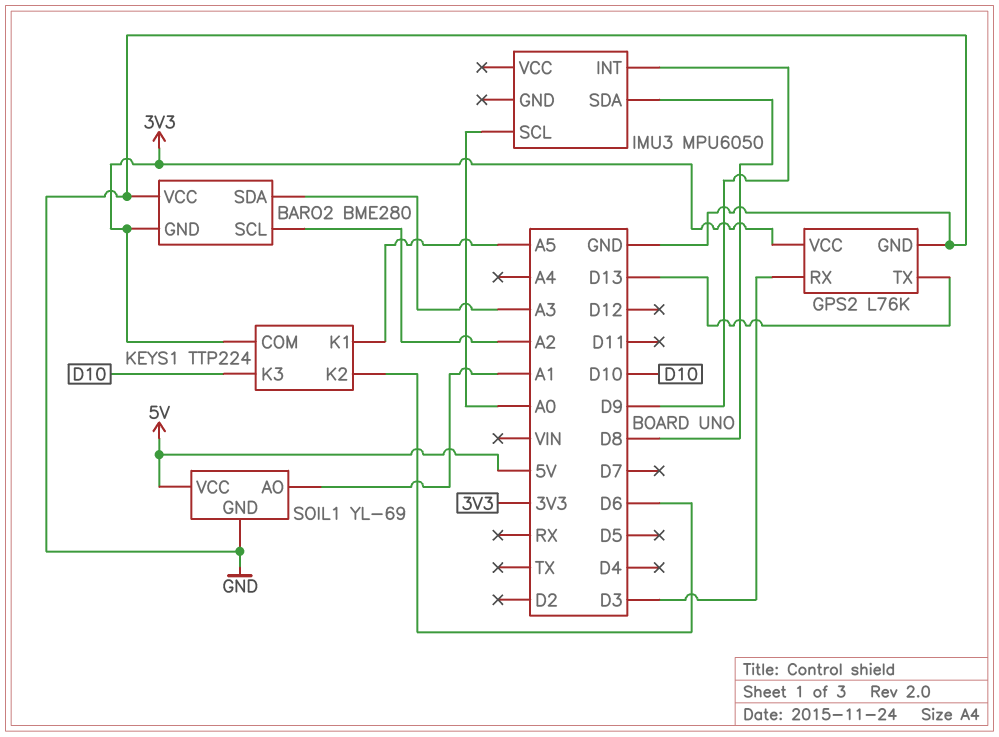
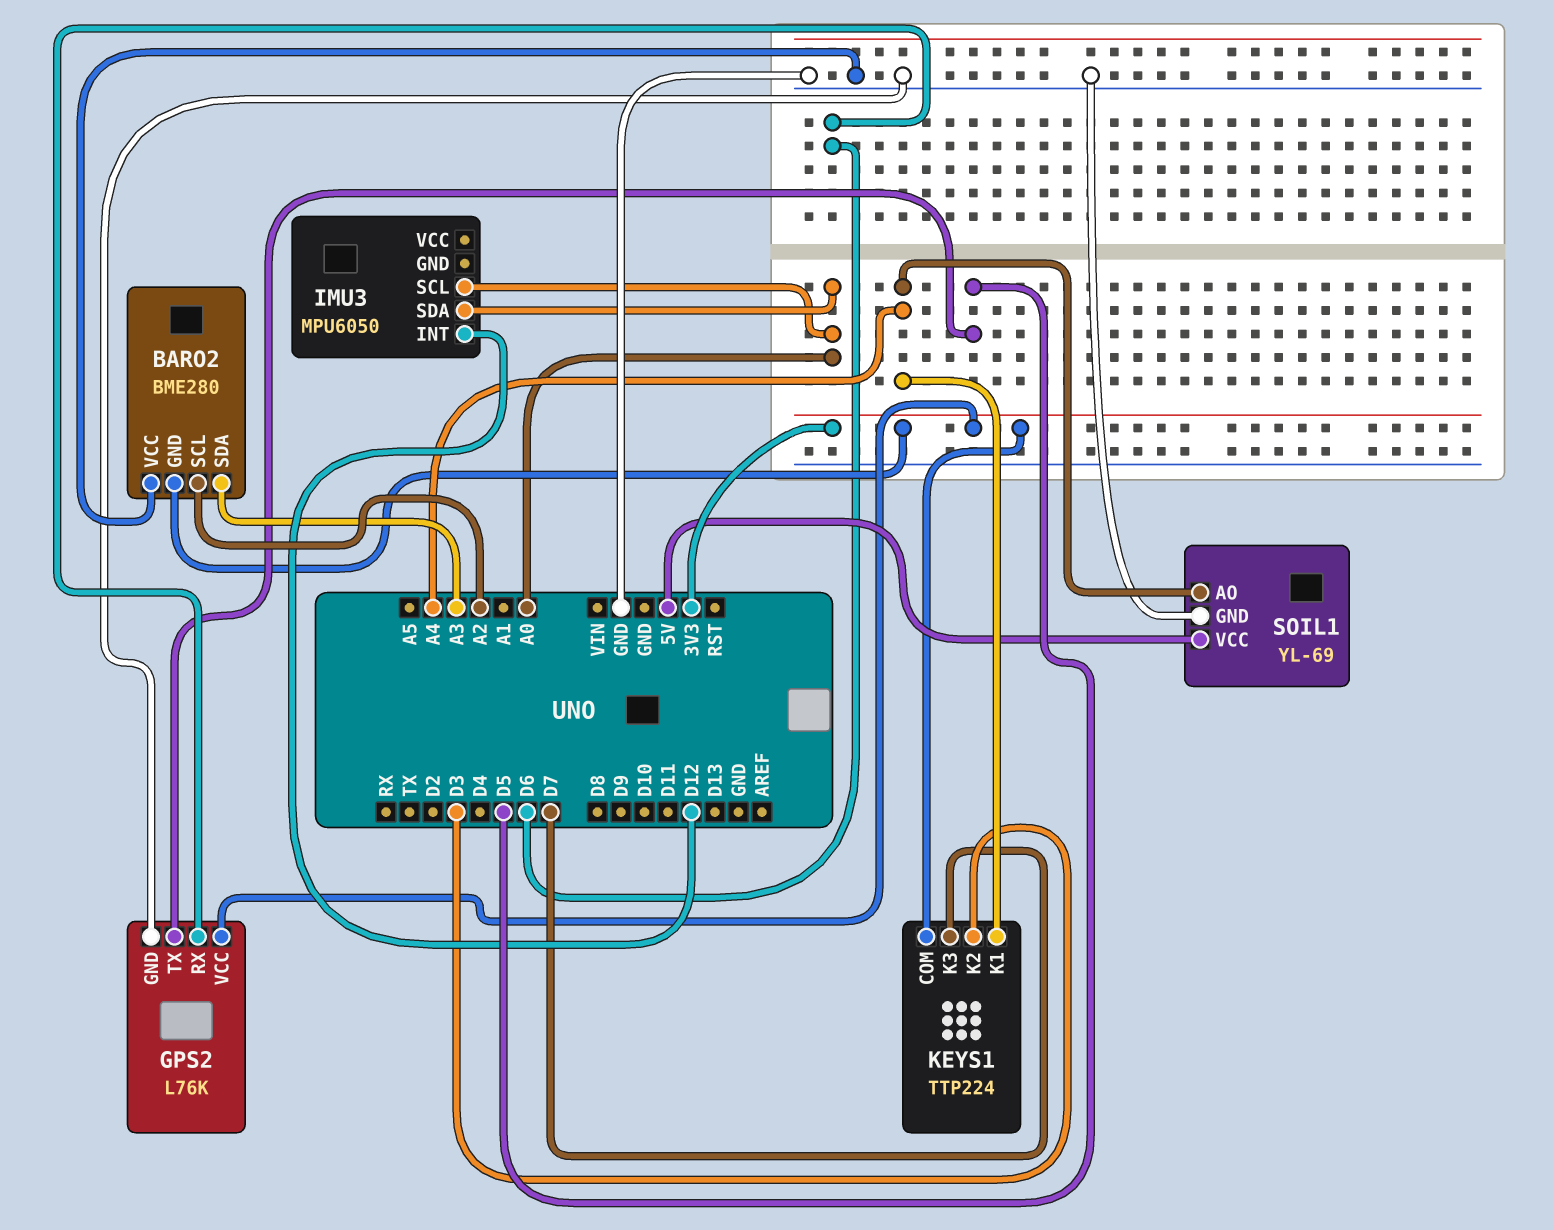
GPS2 pin RX: D3 -> D6
GPS2 pin TX: D13 -> D5
IMU3 pin INT: D9 -> D12
IMU3 pin SDA: D8 -> A0
KEYS1 pin K1: A5 -> A4
KEYS1 pin K2: D6 -> D3
KEYS1 pin K3: D10 -> D7
SOIL1 pin AO: A1 -> A4

